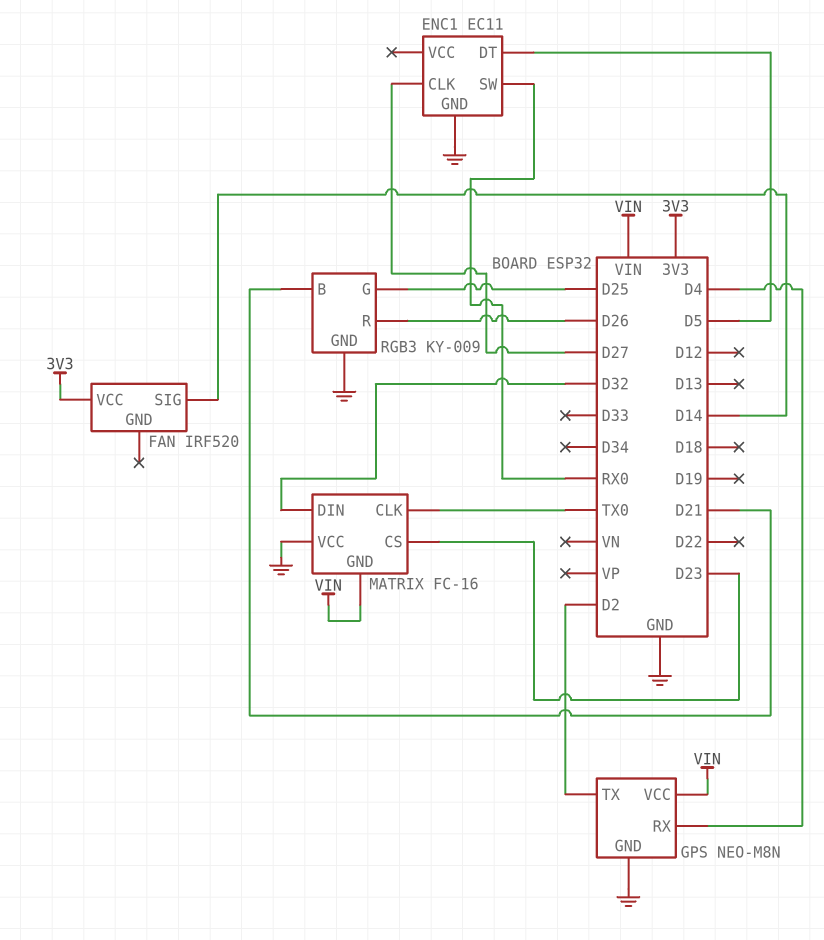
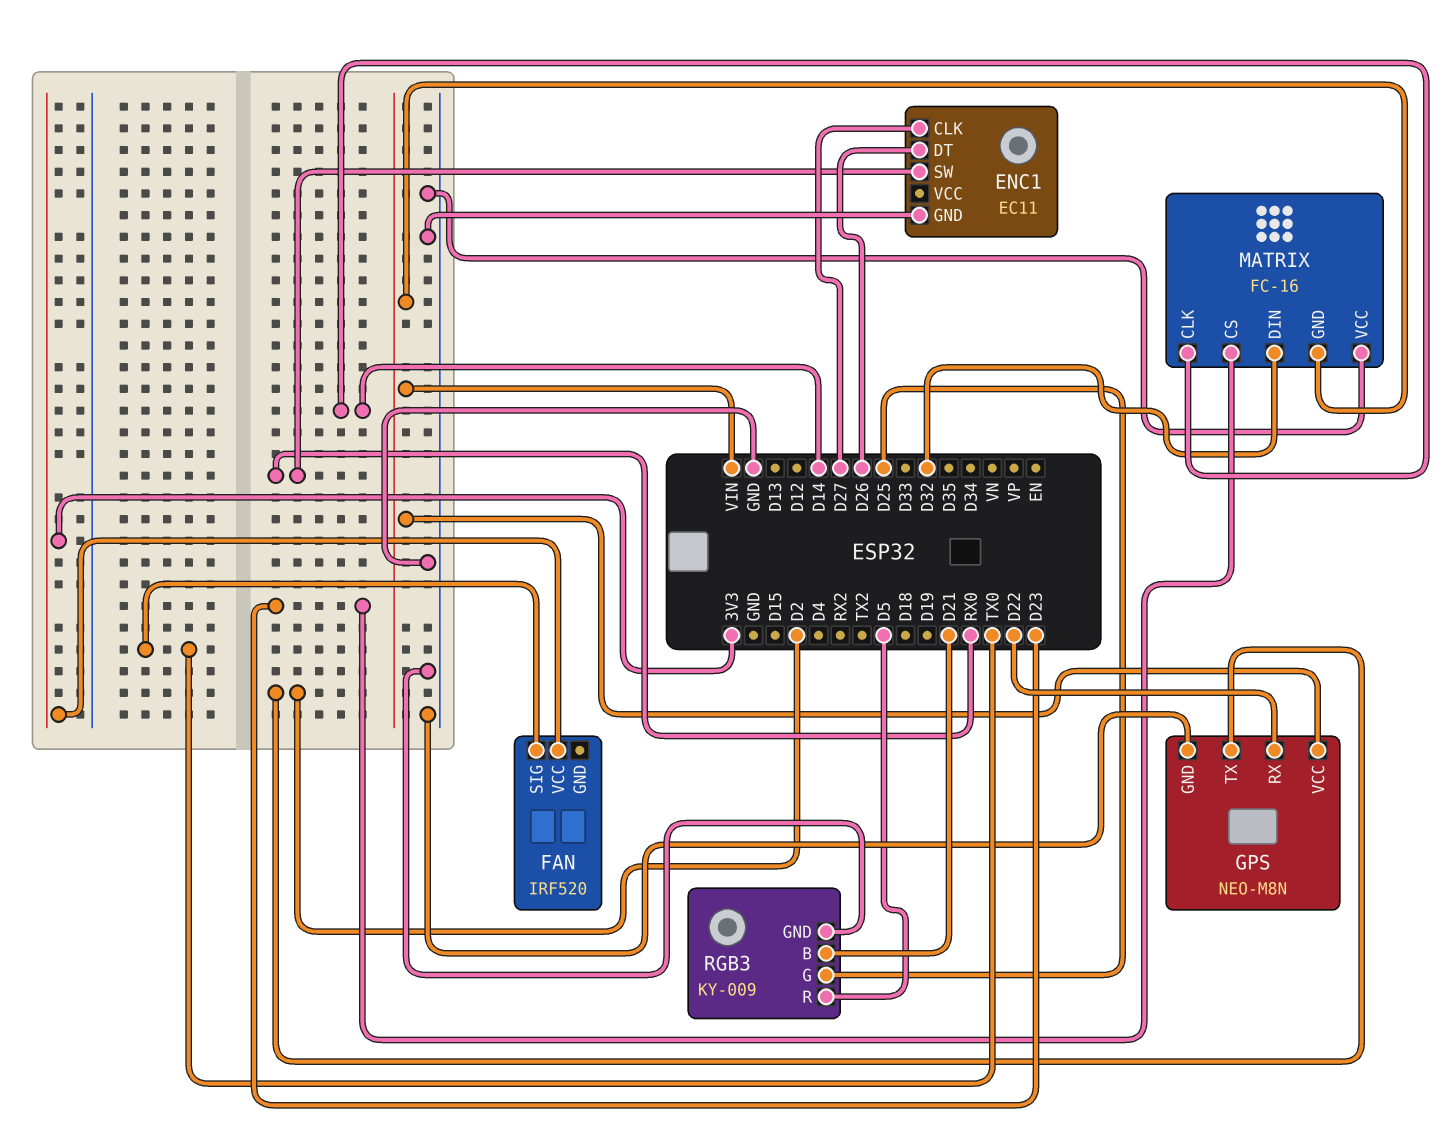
ENC1 pin DT: D5 -> D26
FAN pin SIG: D14 -> TX0
GPS pin RX: D4 -> D22
MATRIX pin CLK: TX0 -> D14
RGB3 pin R: D26 -> D5

